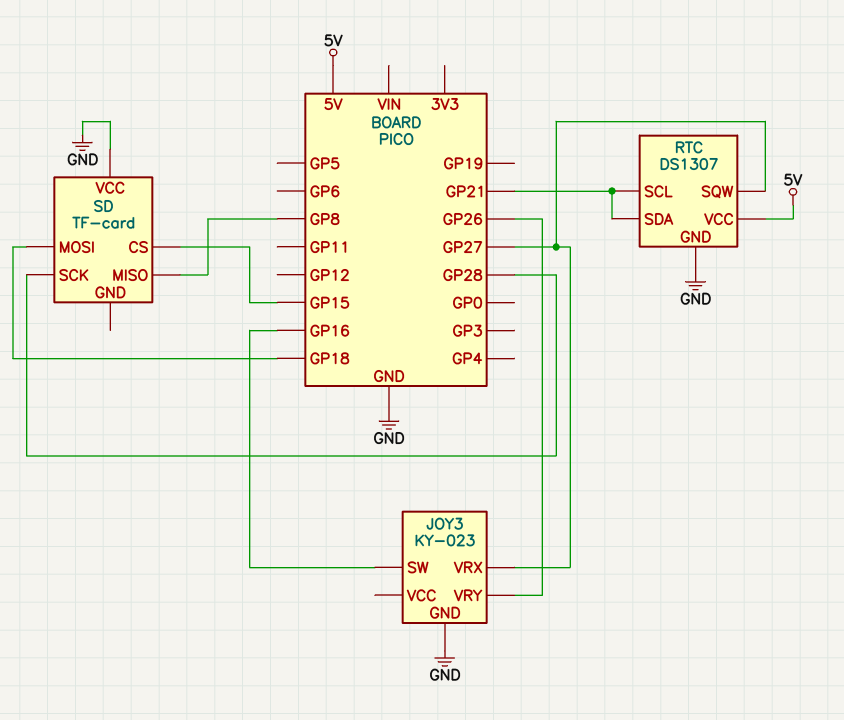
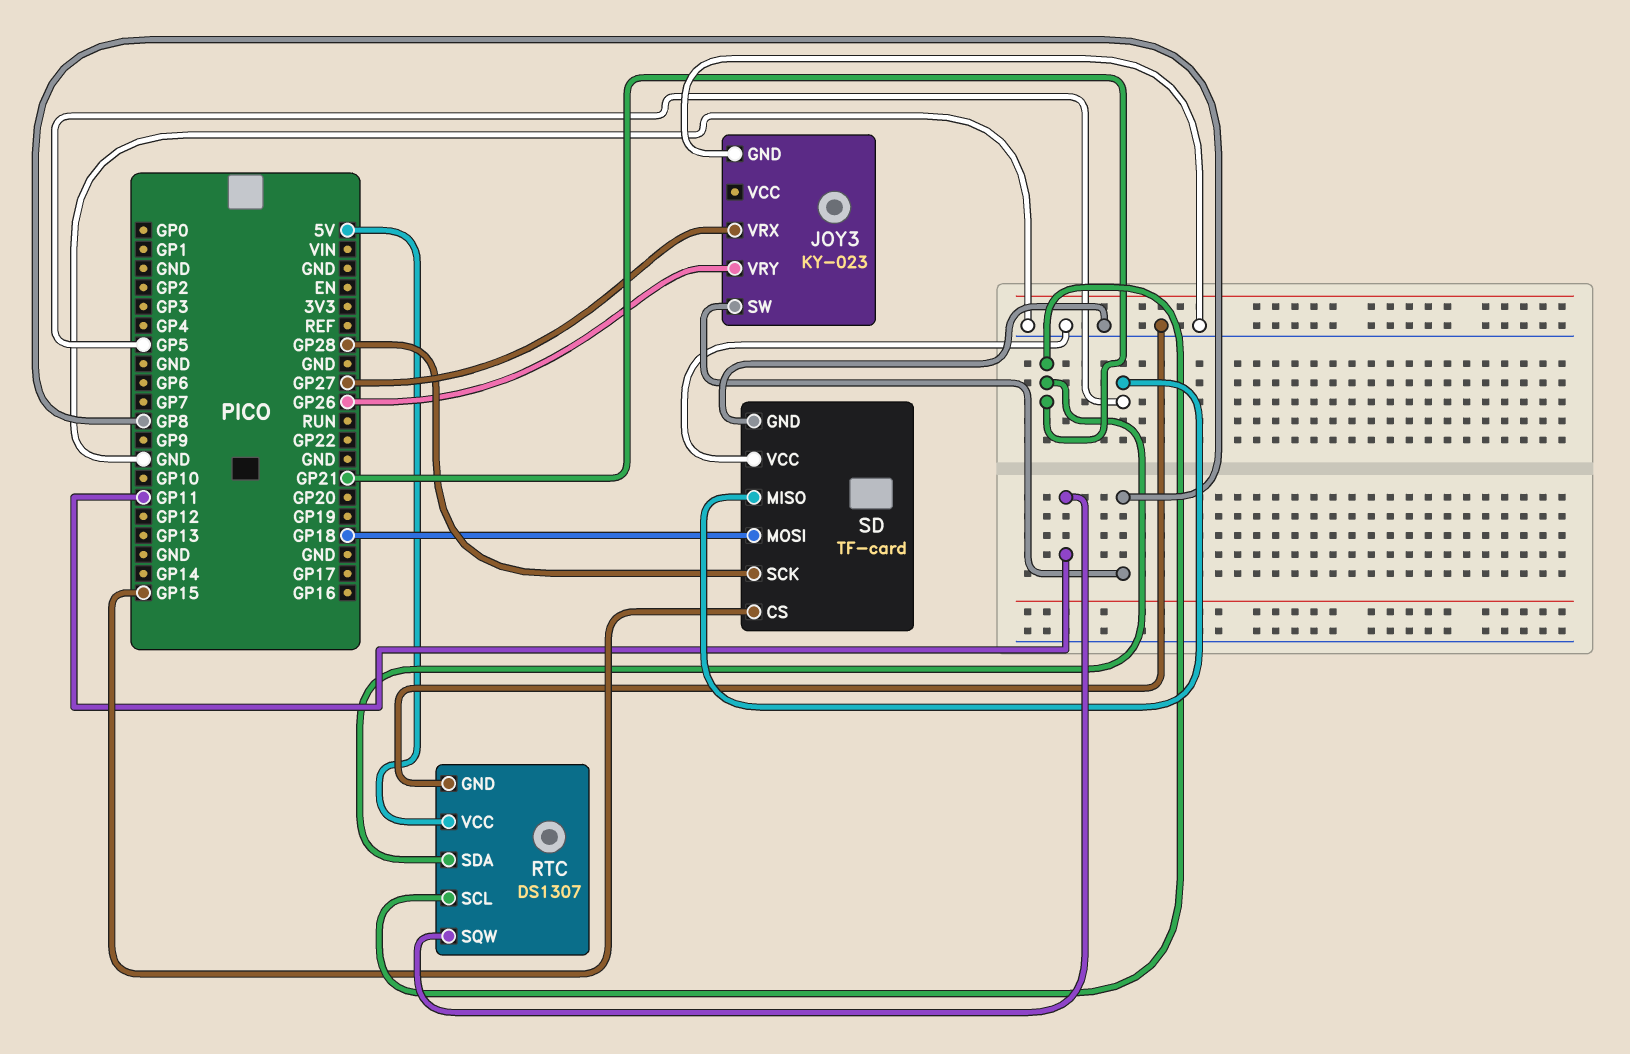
JOY3 pin SW: GP16 -> GP8
RTC pin SQW: GP27 -> GP11
SD pin GND: none -> GND
SD pin MISO: GP8 -> GP5

